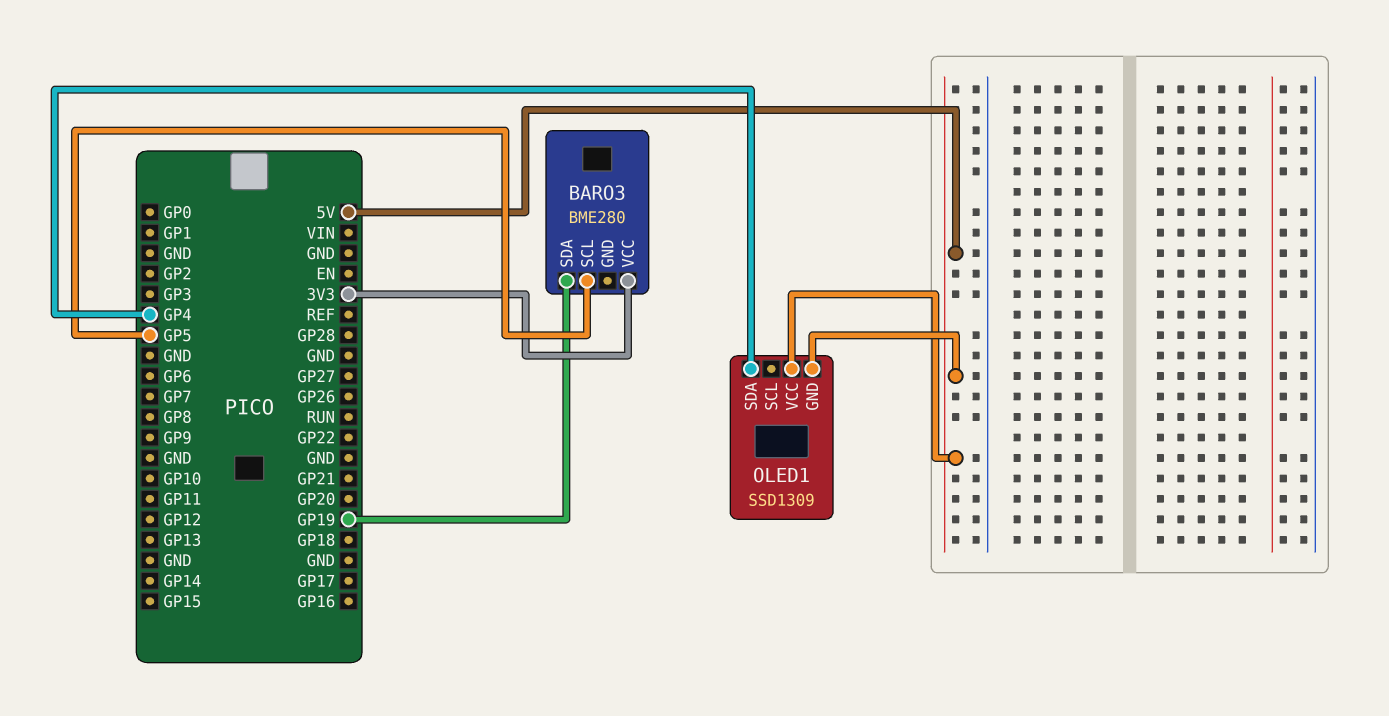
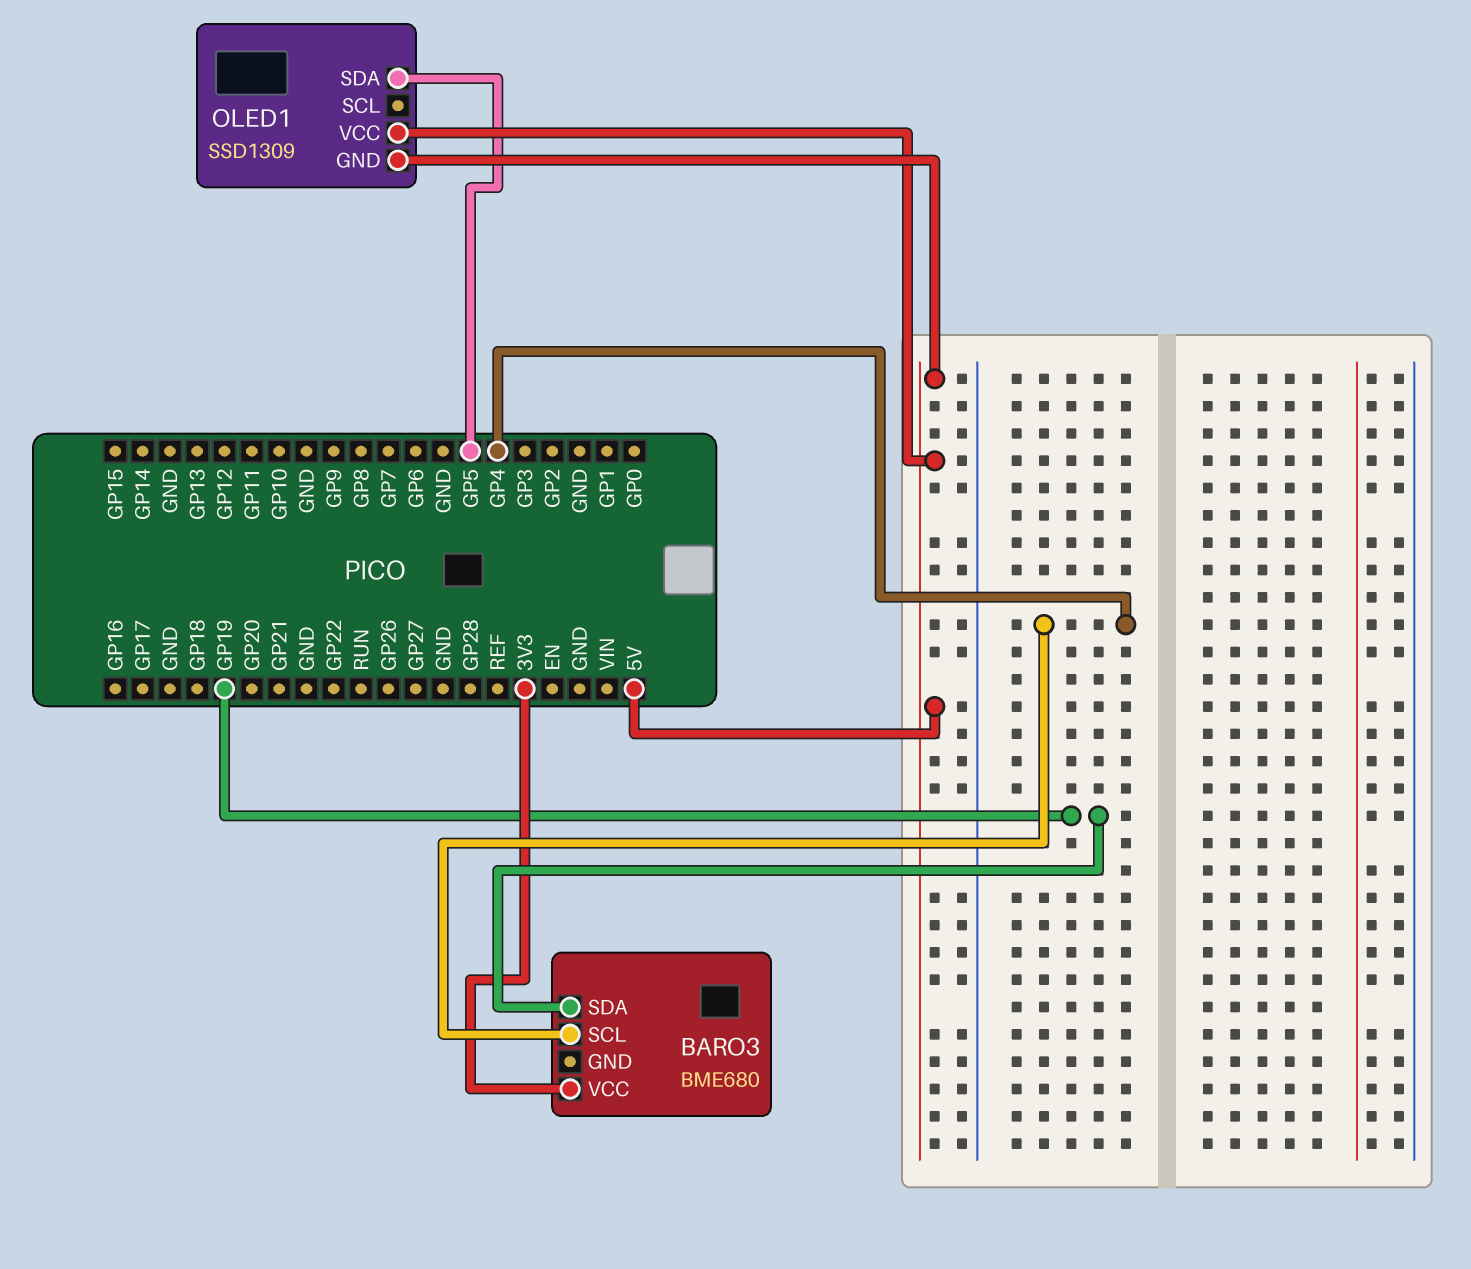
BARO3: BME280 -> BME680
BARO3 pin SCL: GP5 -> GP4
OLED1 pin SDA: GP4 -> GP5

